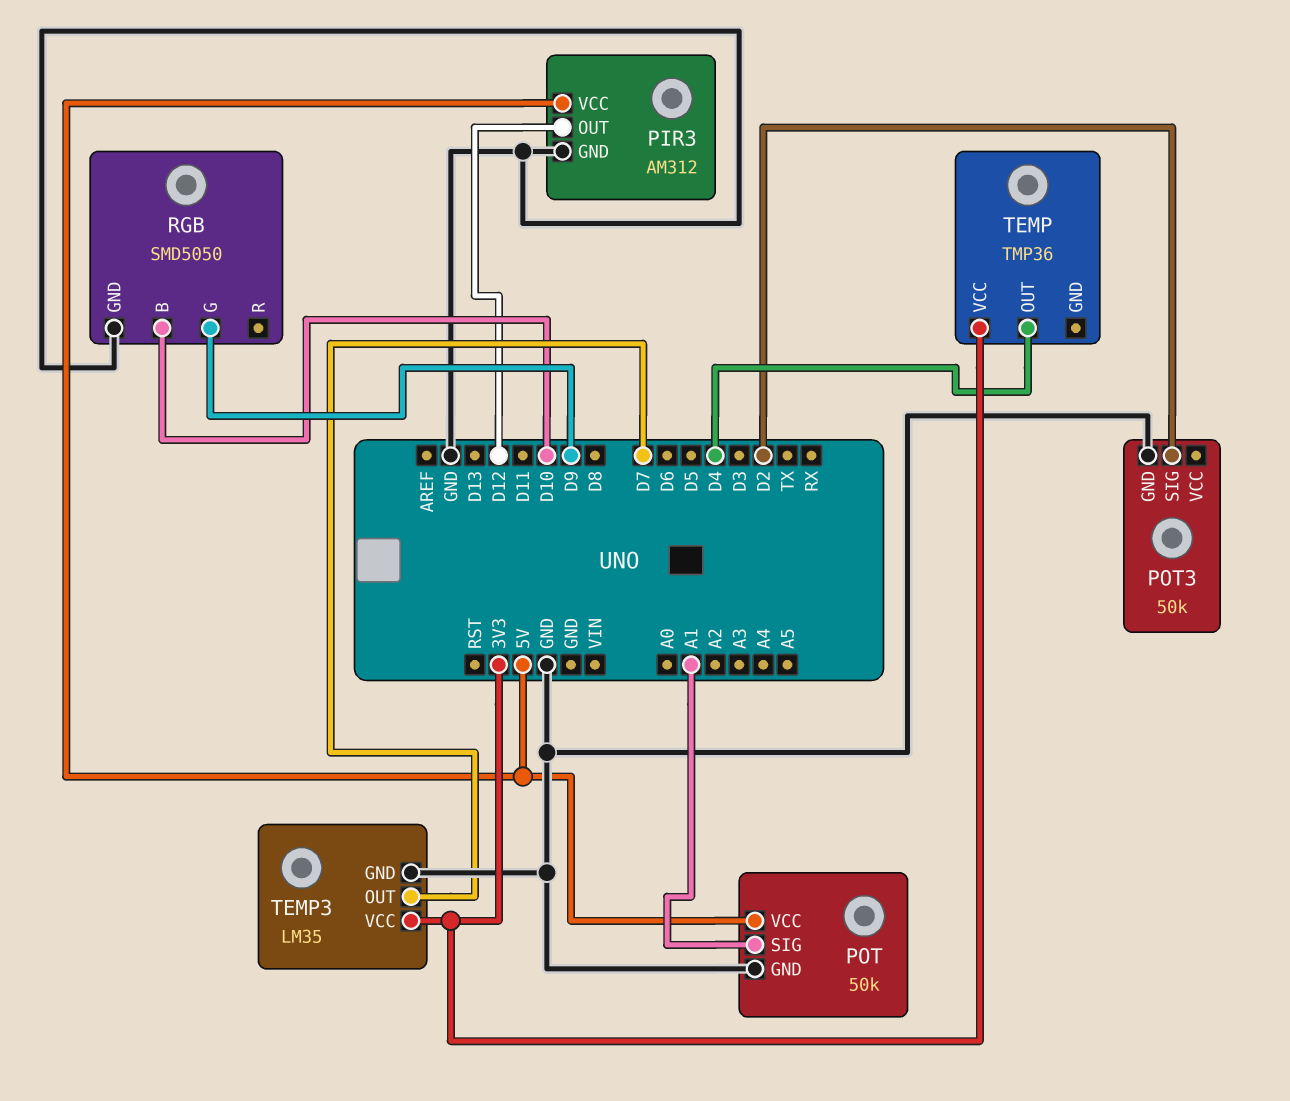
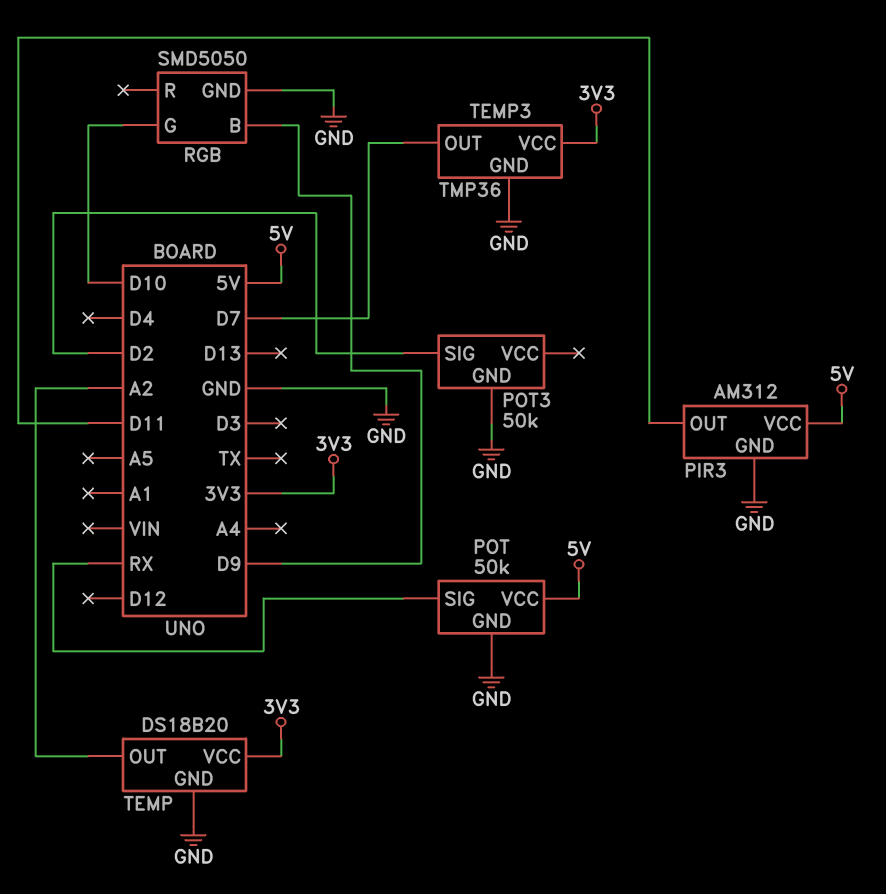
PIR3 pin OUT: D12 -> D11
POT pin SIG: A1 -> RX
RGB pin B: D10 -> D9
RGB pin G: D9 -> D10
TEMP: TMP36 -> DS18B20
TEMP pin GND: none -> GND
TEMP pin OUT: D4 -> A2
TEMP3: LM35 -> TMP36

